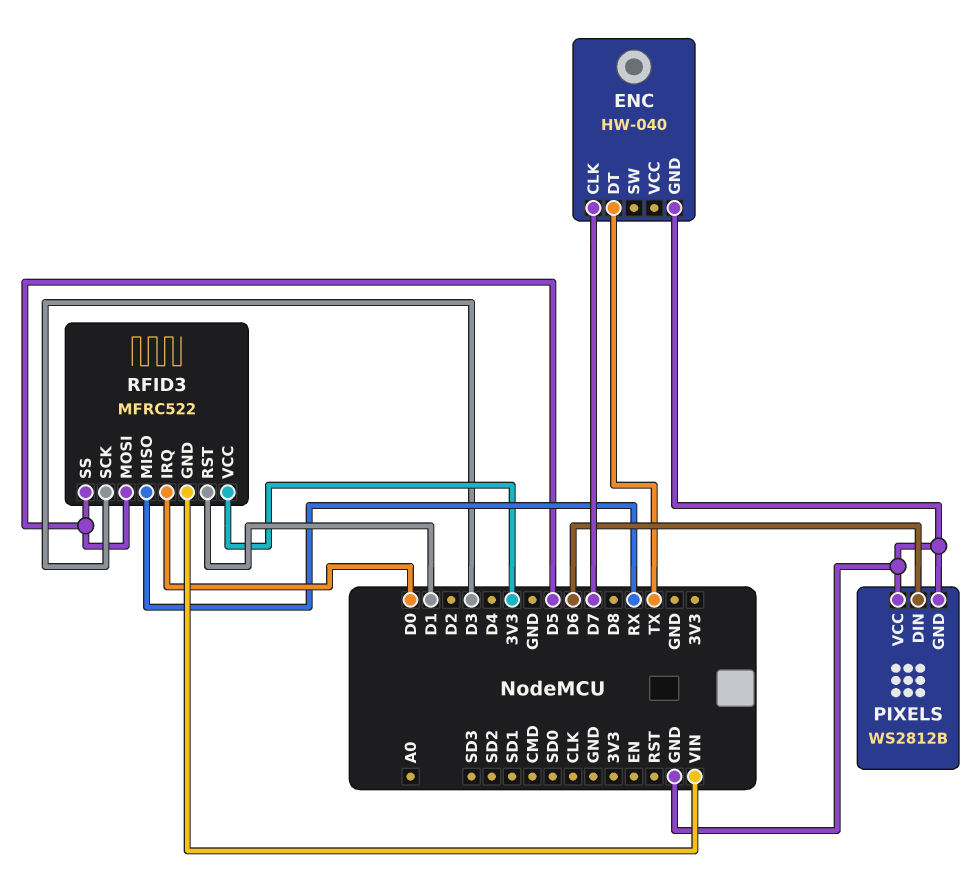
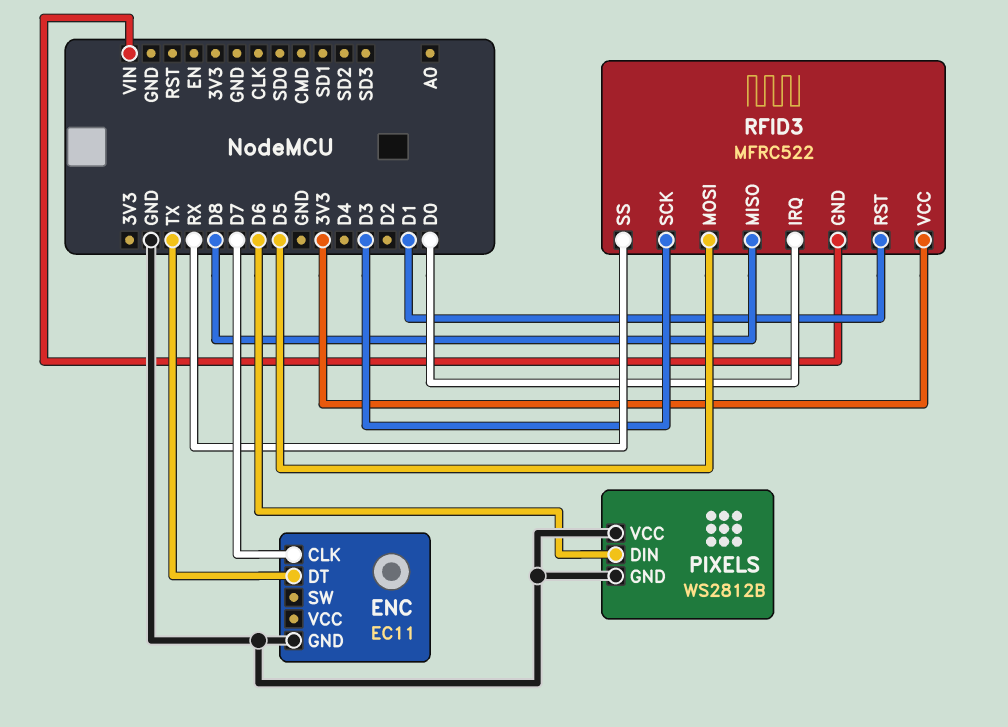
ENC: HW-040 -> EC11
RFID3 pin MISO: RX -> D8
RFID3 pin SS: D5 -> RX

